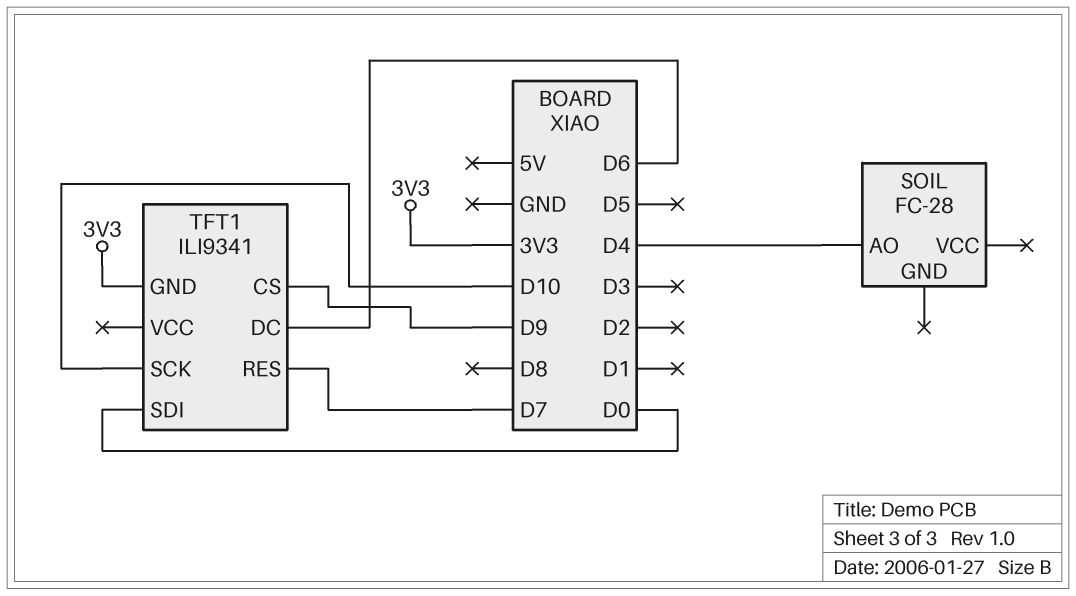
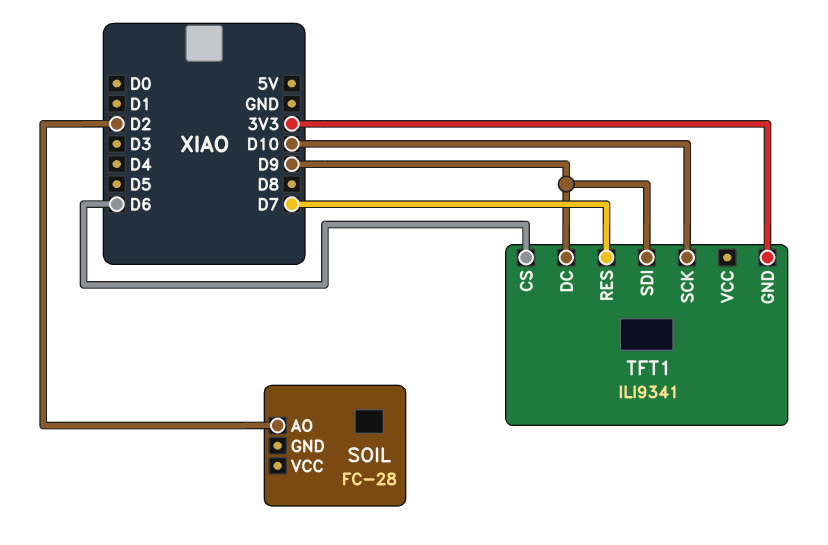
SOIL pin AO: D4 -> D2
TFT1 pin CS: D9 -> D6
TFT1 pin DC: D6 -> D9
TFT1 pin SDI: D0 -> D9

